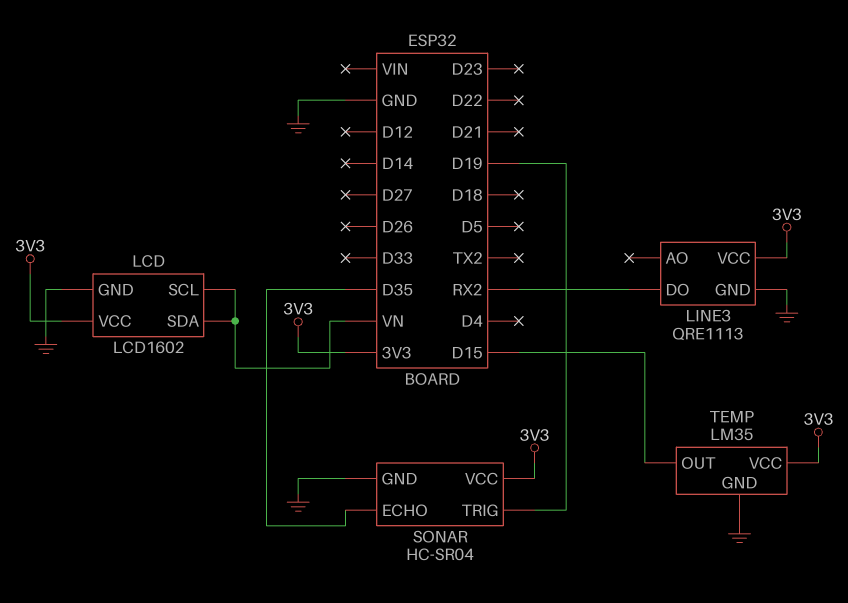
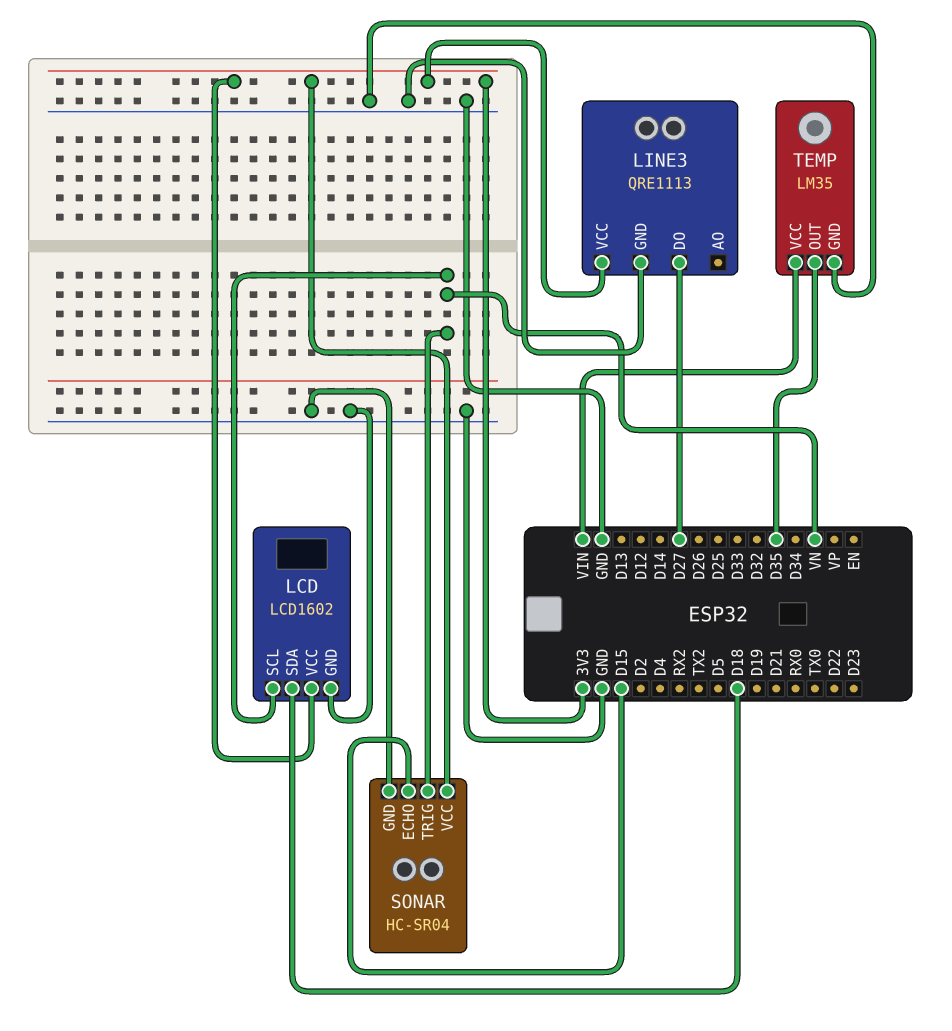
LCD pin SDA: VN -> D18
LINE3 pin DO: RX2 -> D27
SONAR pin ECHO: D35 -> D15
SONAR pin TRIG: D19 -> VN
TEMP pin OUT: D15 -> D35
TEMP pin VCC: 3V3 -> VIN

